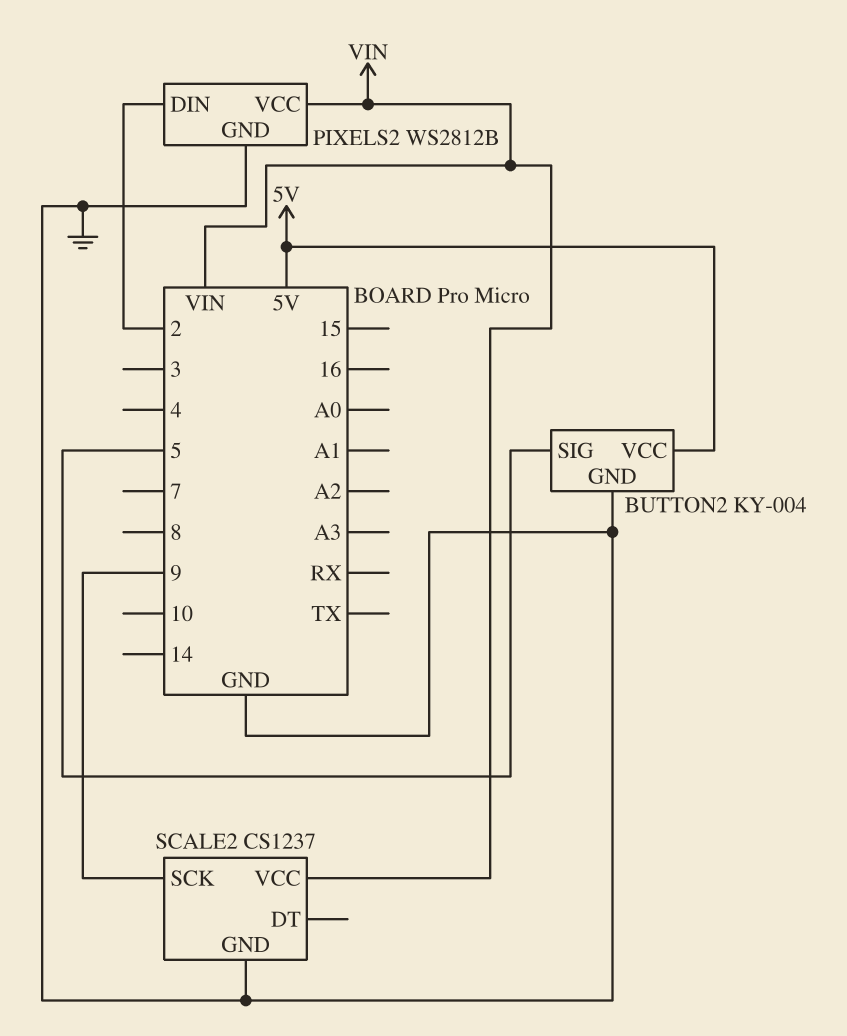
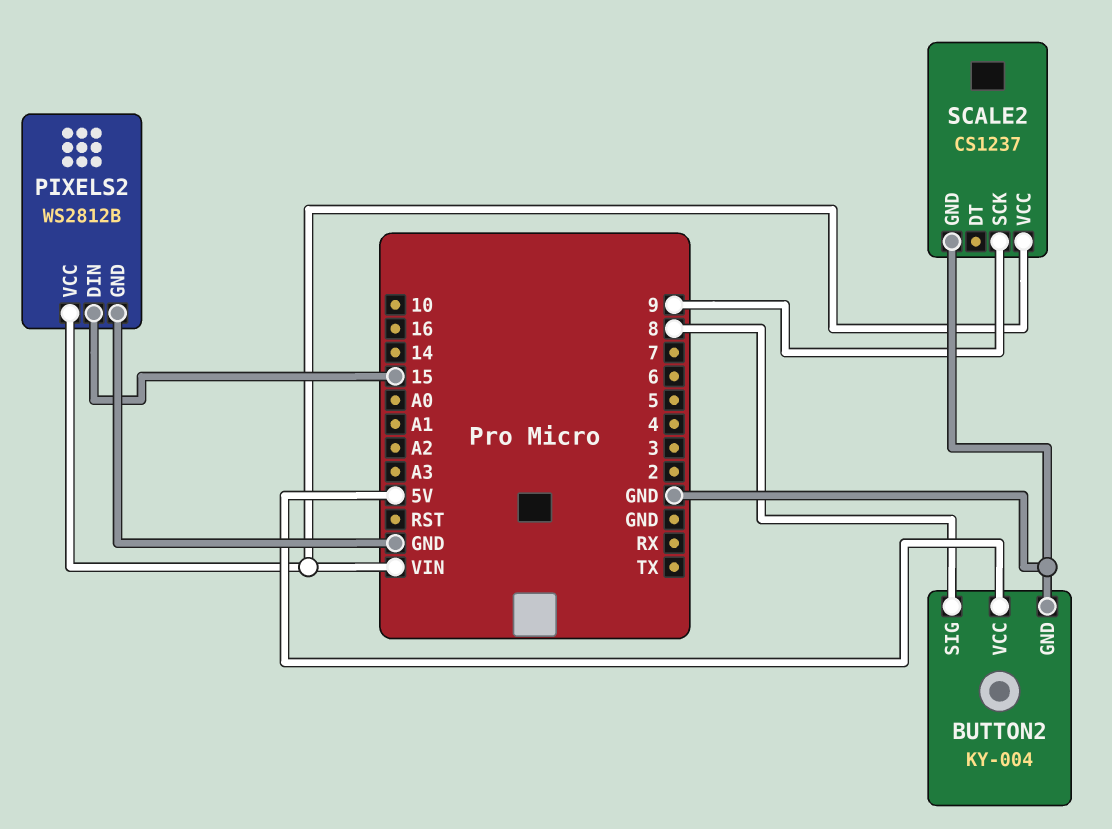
BUTTON2 pin SIG: 5 -> 8
PIXELS2 pin DIN: 2 -> 15

